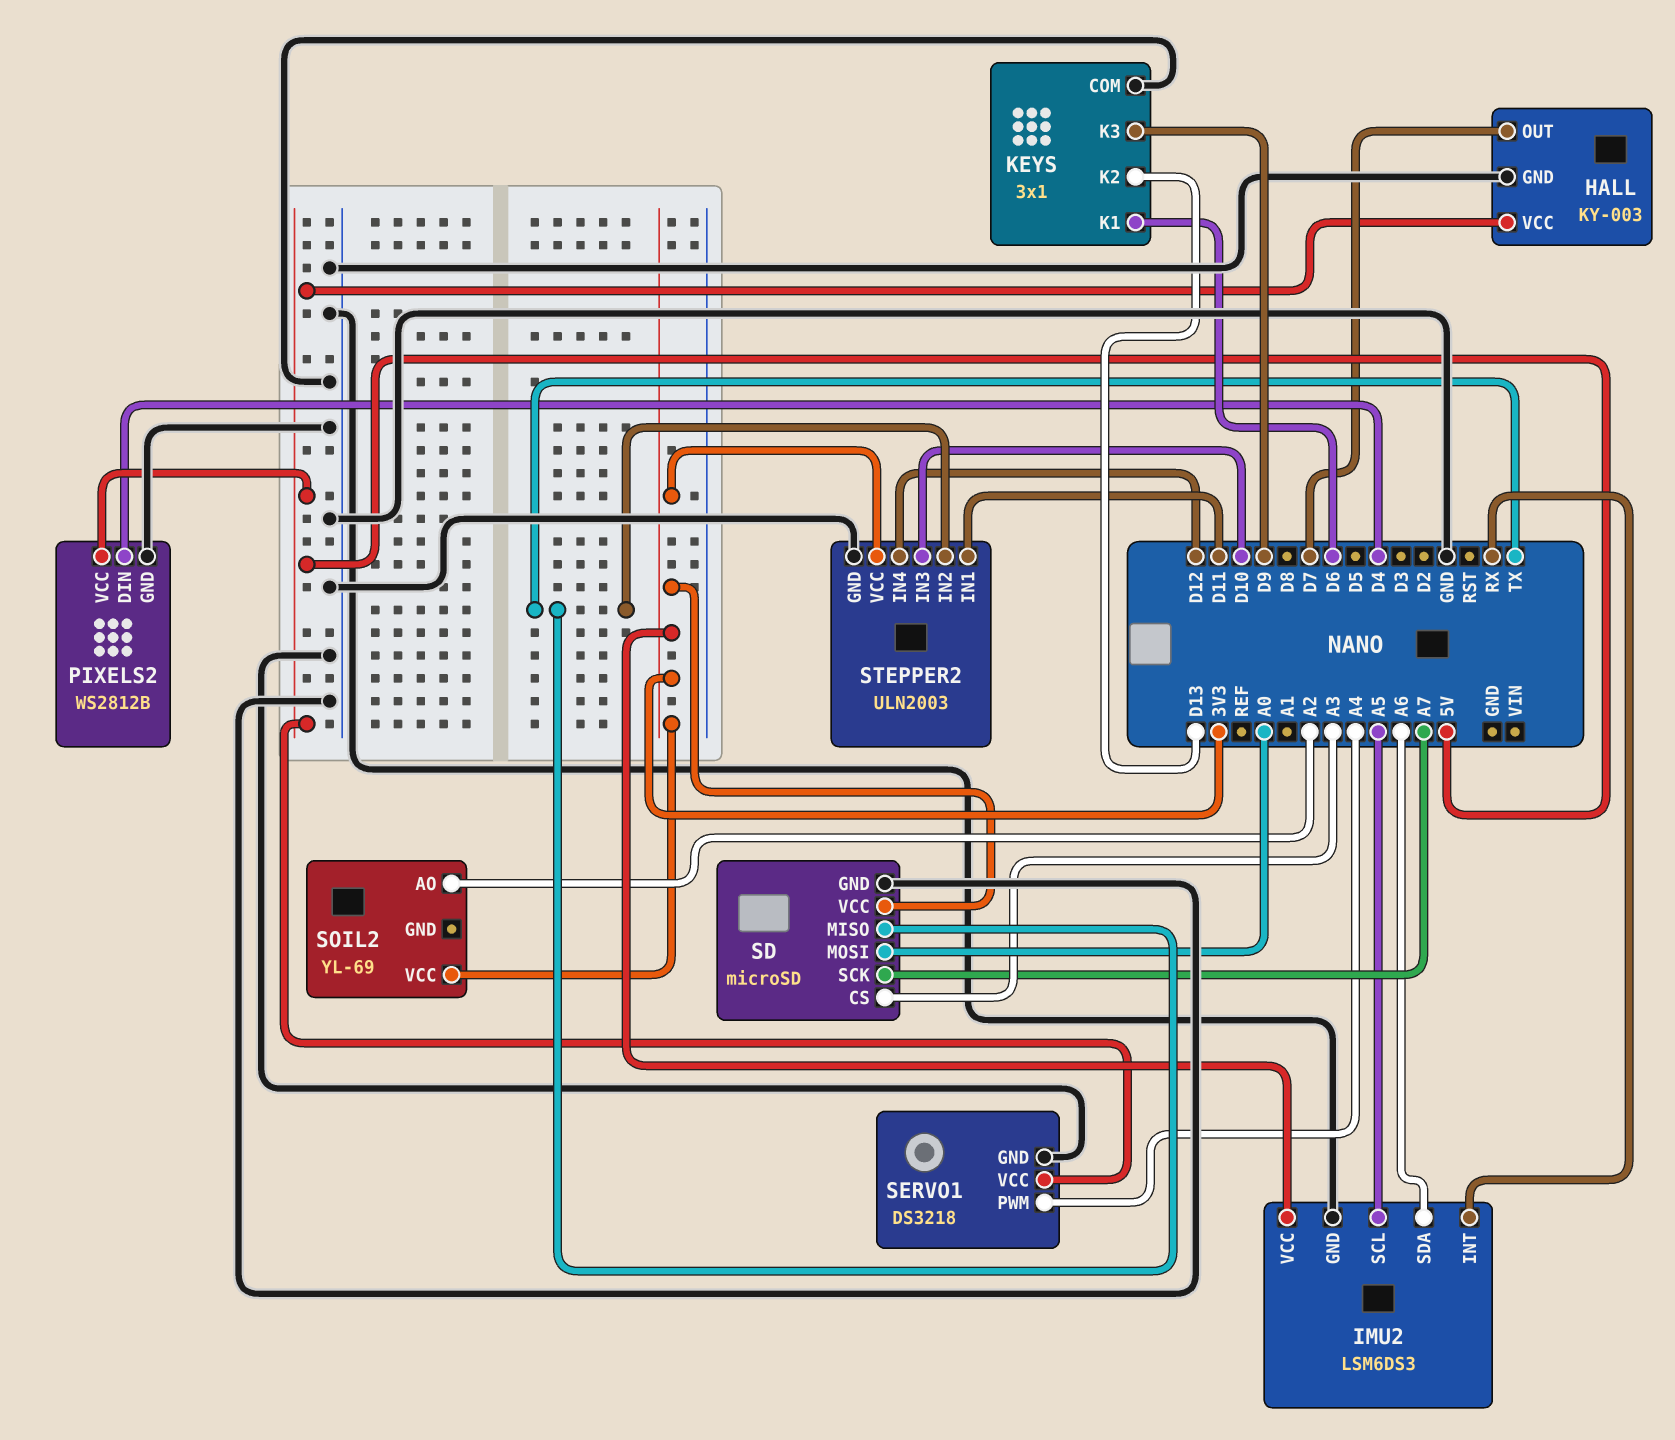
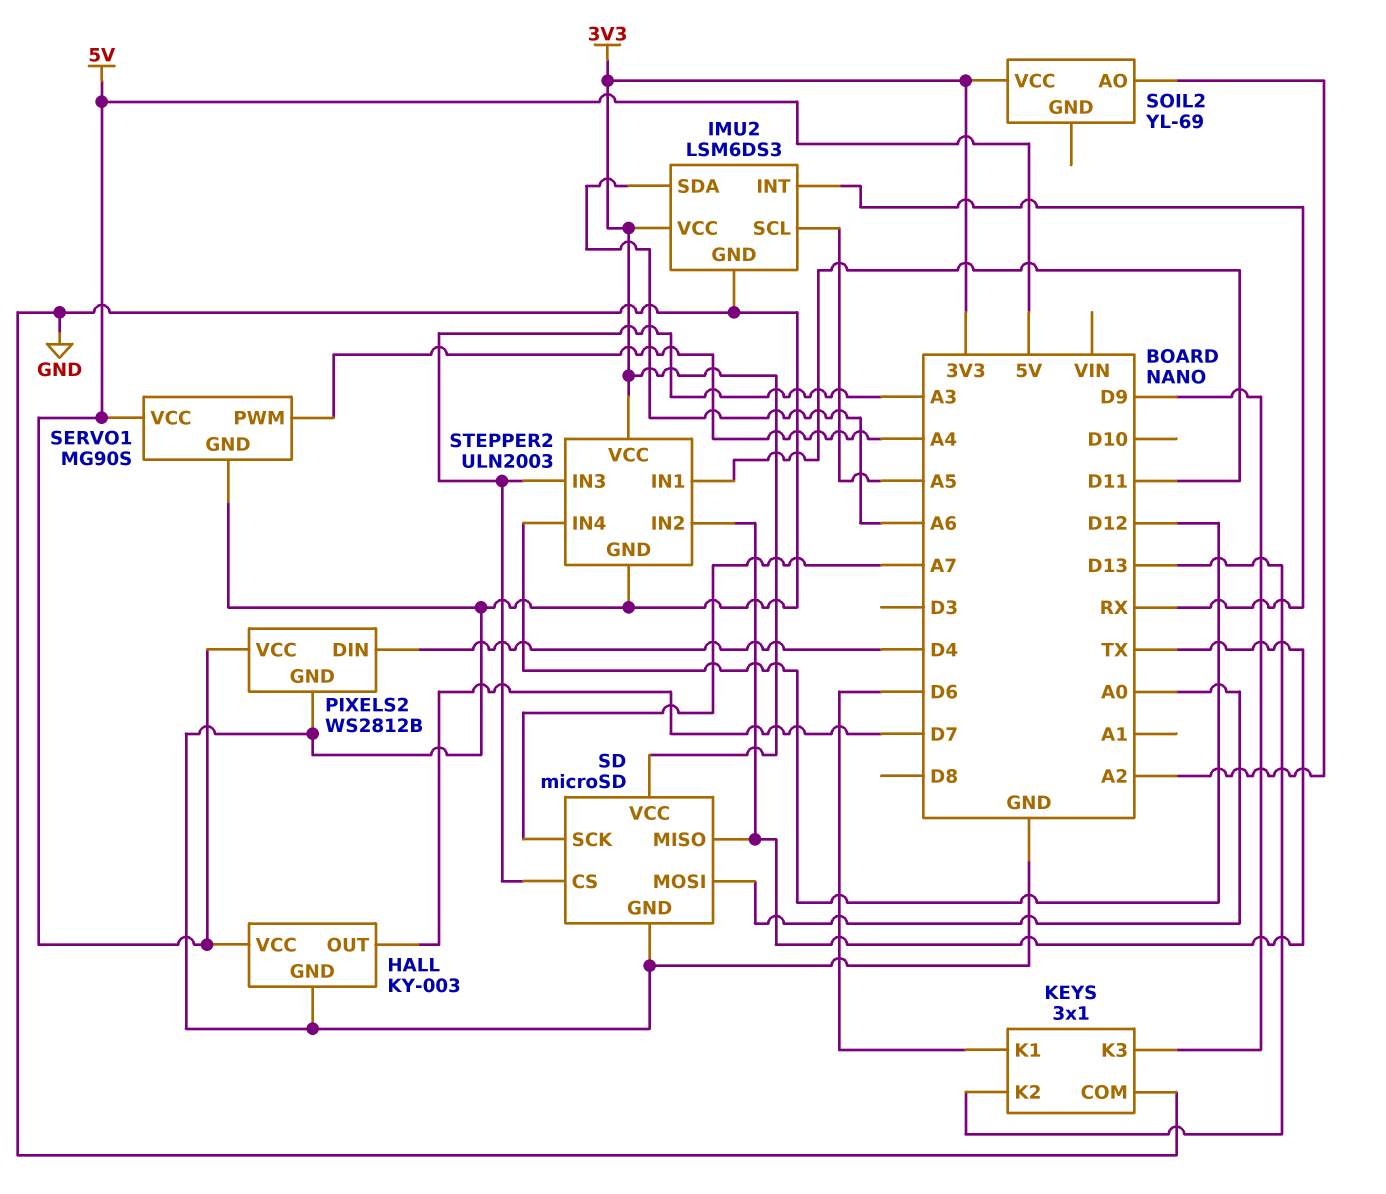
SERVO1: DS3218 -> MG90S
STEPPER2 pin IN3: D10 -> A3

